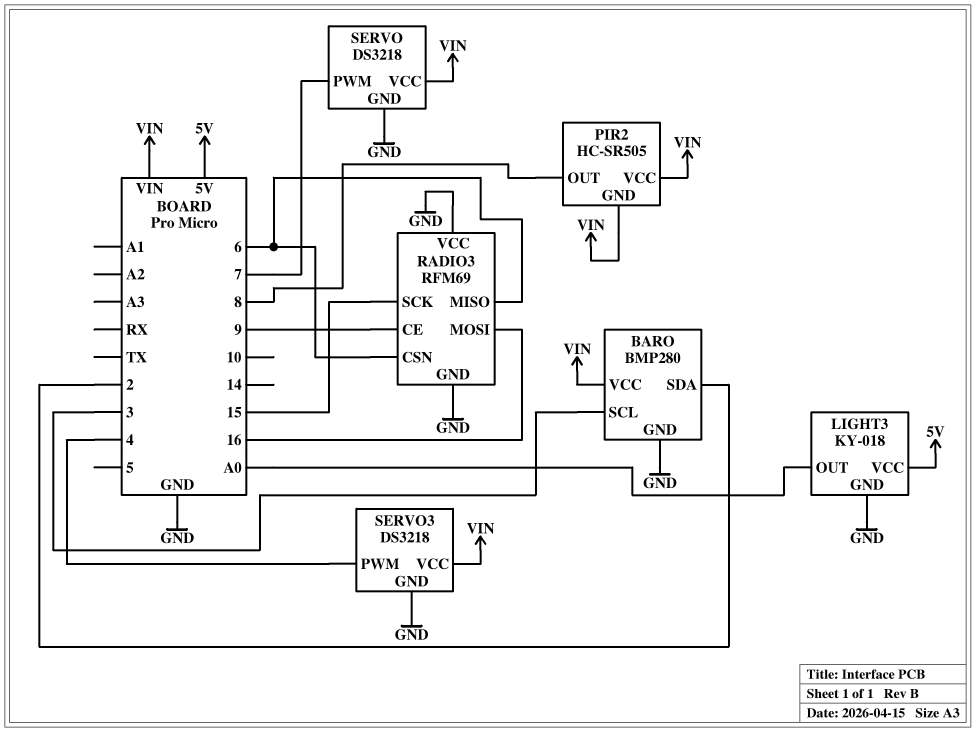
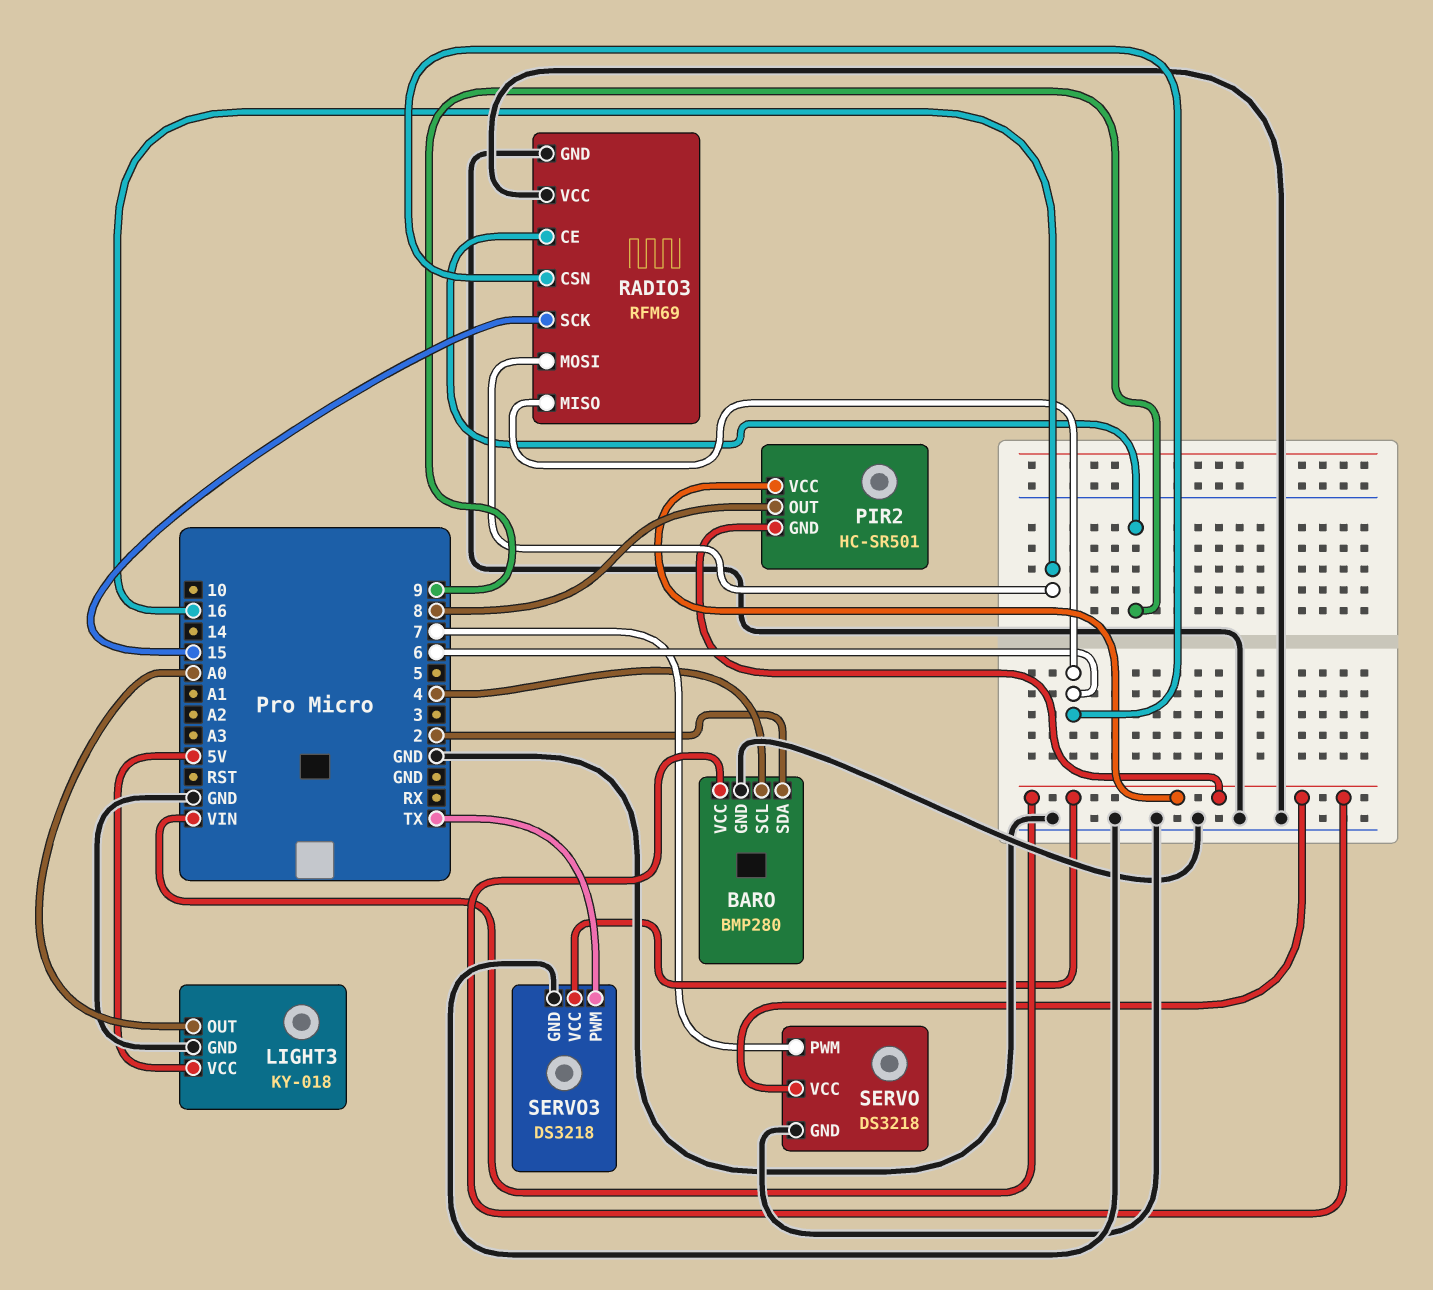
BARO pin SCL: 3 -> 4
PIR2: HC-SR505 -> HC-SR501
SERVO3 pin PWM: 4 -> TX

